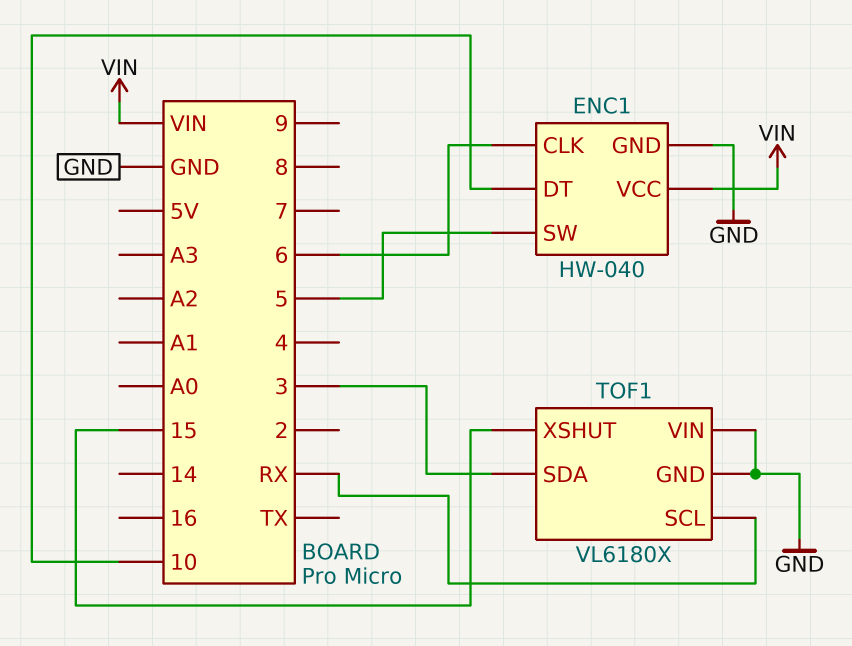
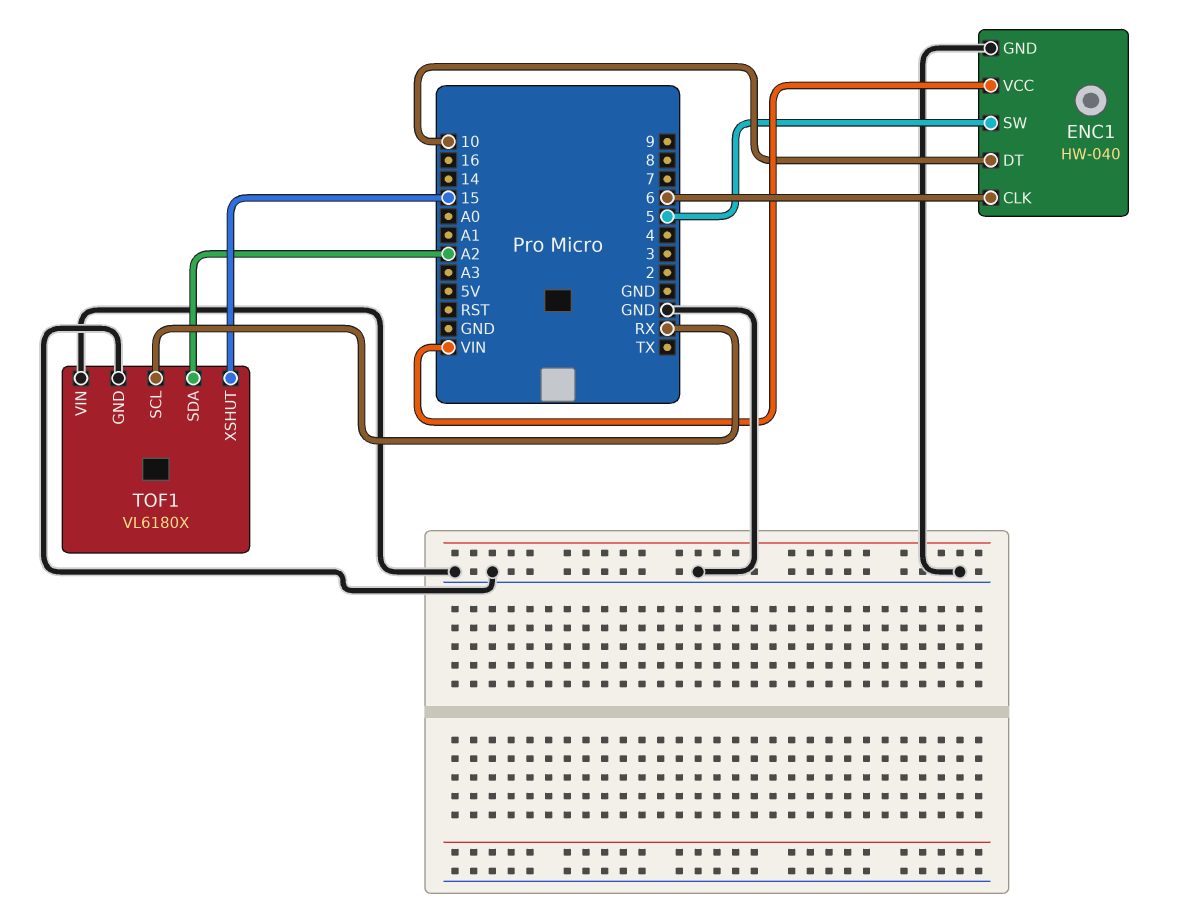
TOF1 pin SDA: 3 -> A2

